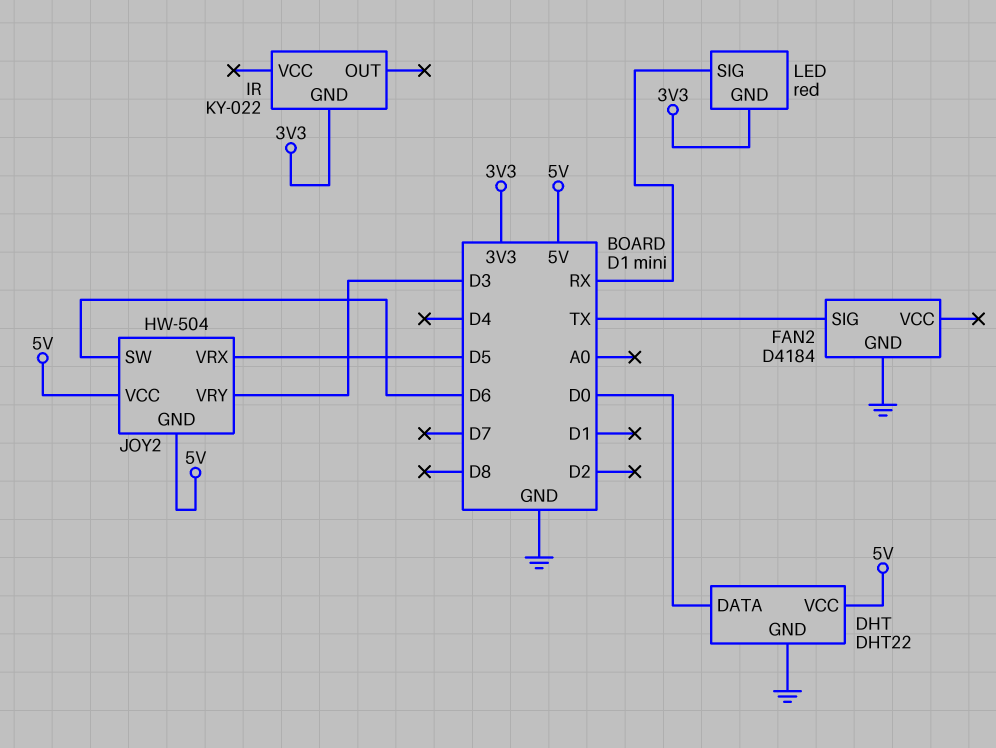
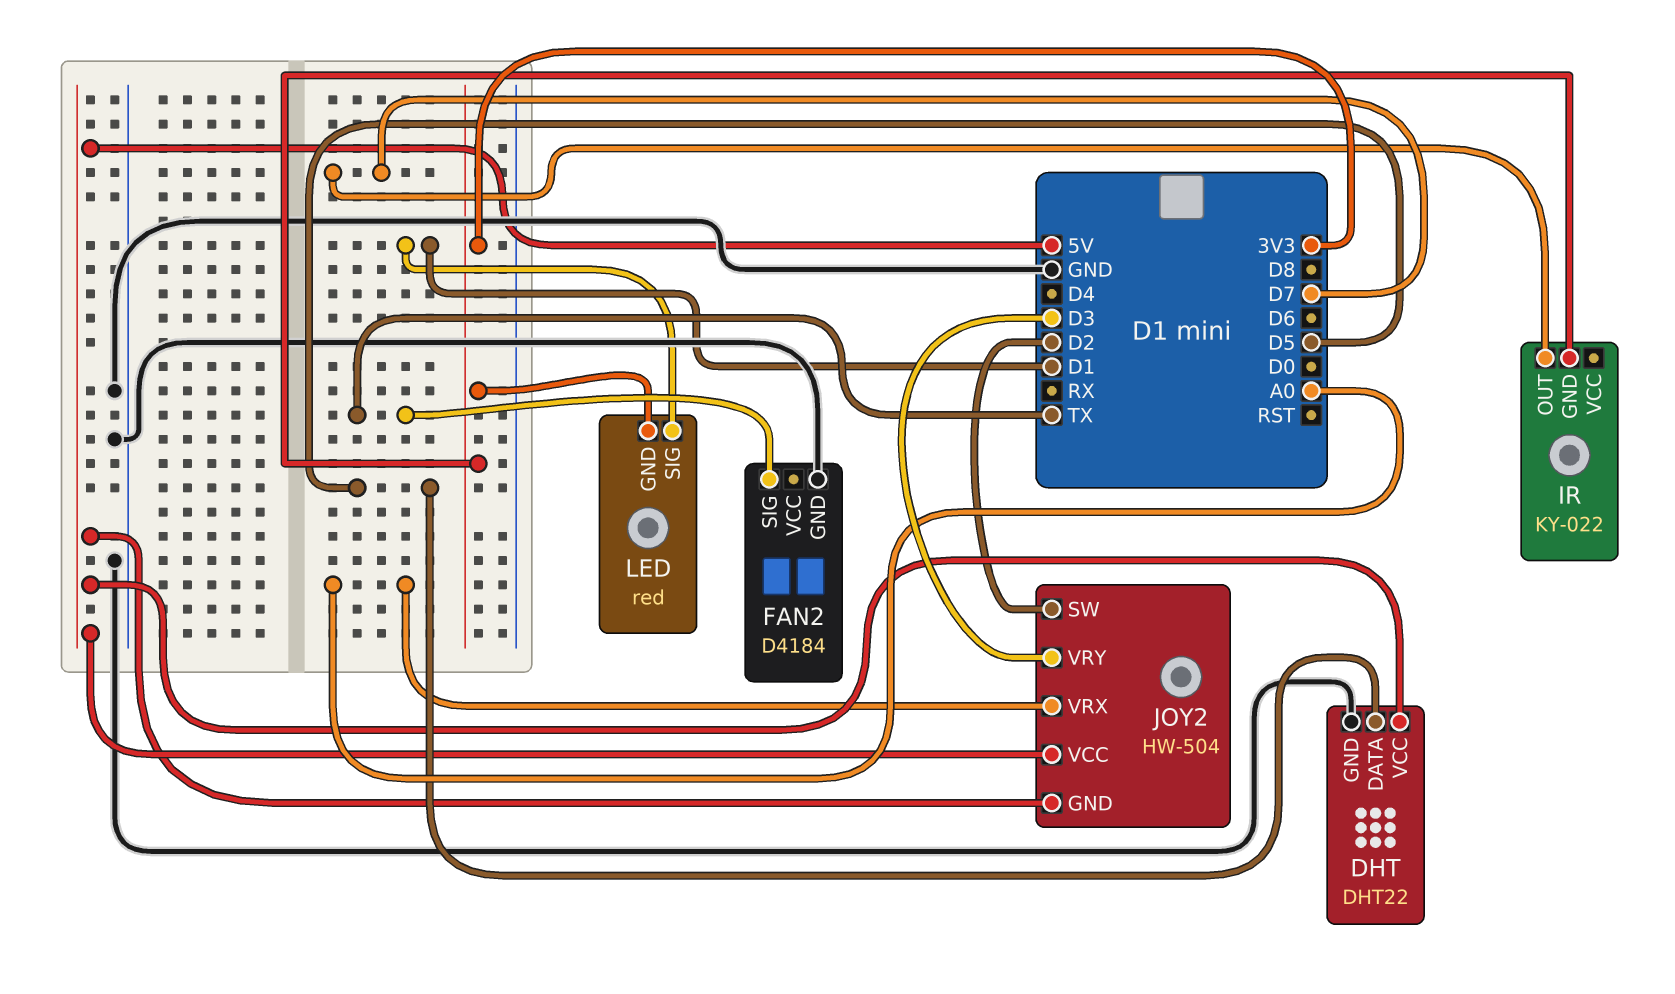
DHT pin DATA: D0 -> D5
IR pin OUT: none -> D7
JOY2 pin SW: D6 -> D2
JOY2 pin VRX: D5 -> A0
LED pin SIG: RX -> D1

